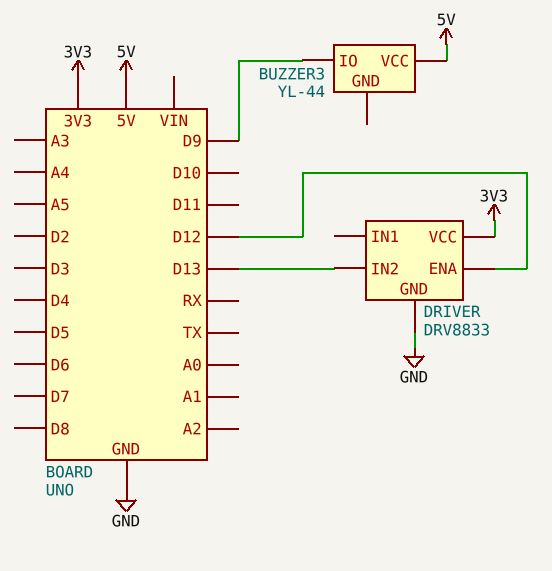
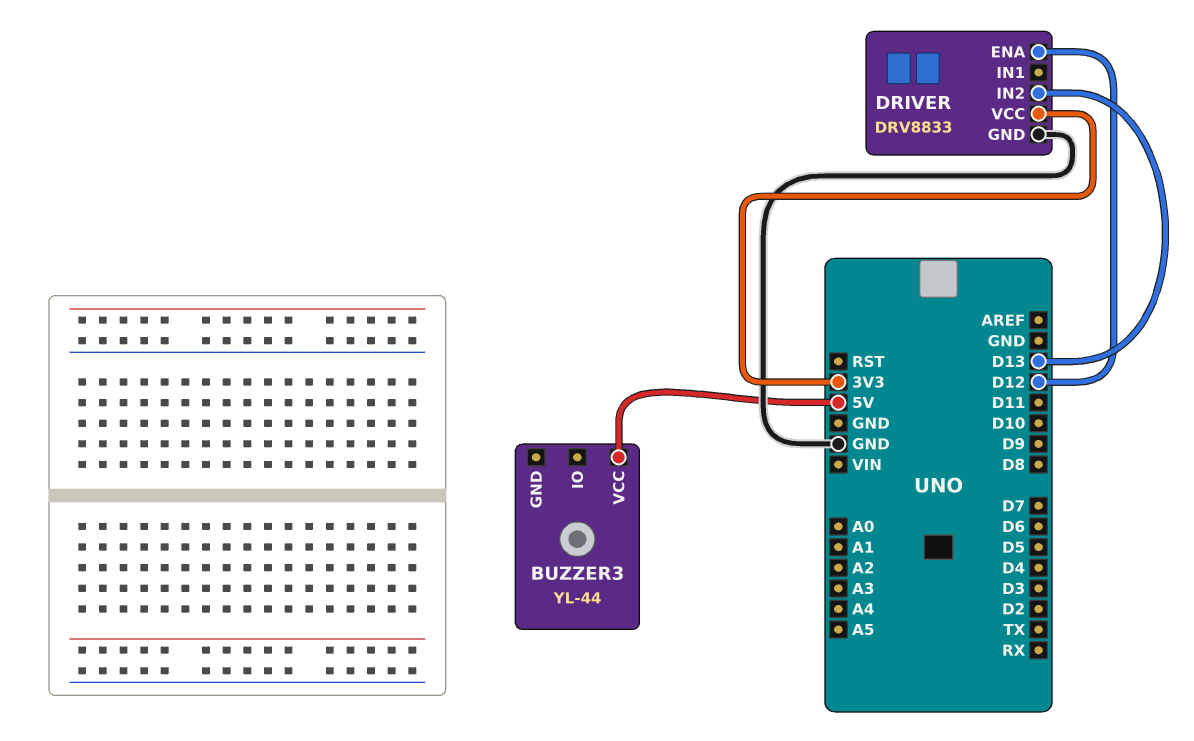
BUZZER3 pin IO: D9 -> none

